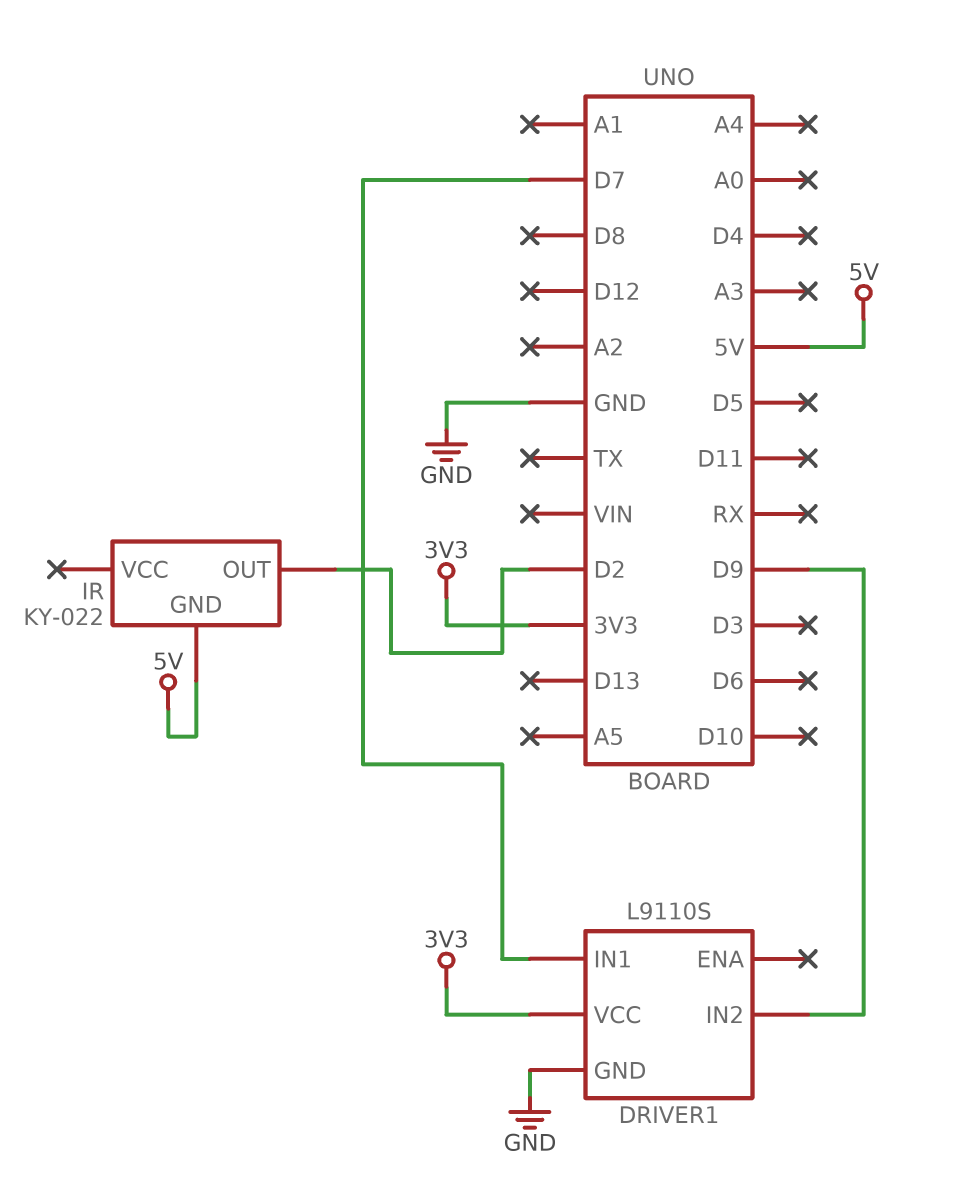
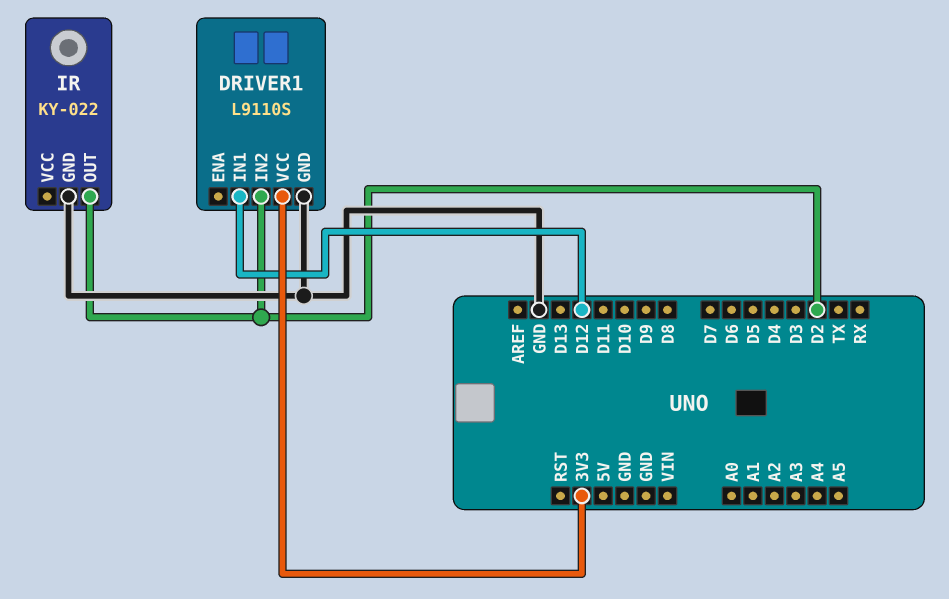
DRIVER1 pin IN1: D7 -> D12
DRIVER1 pin IN2: D9 -> D2
IR pin GND: 5V -> GND

